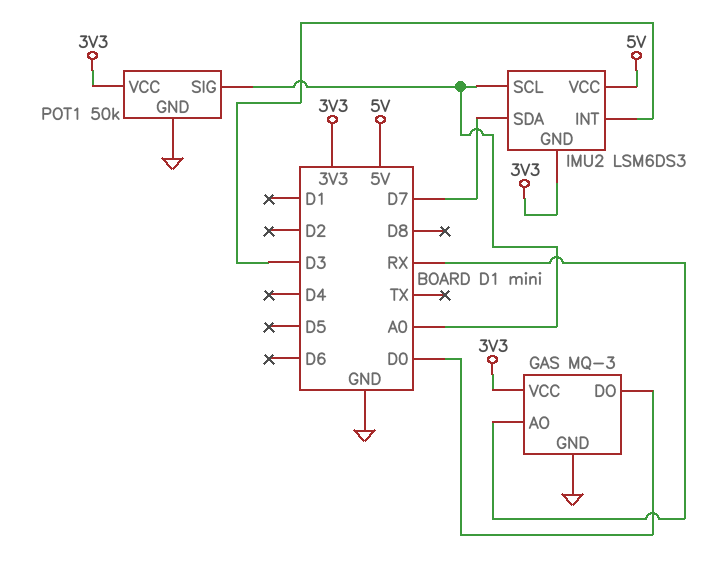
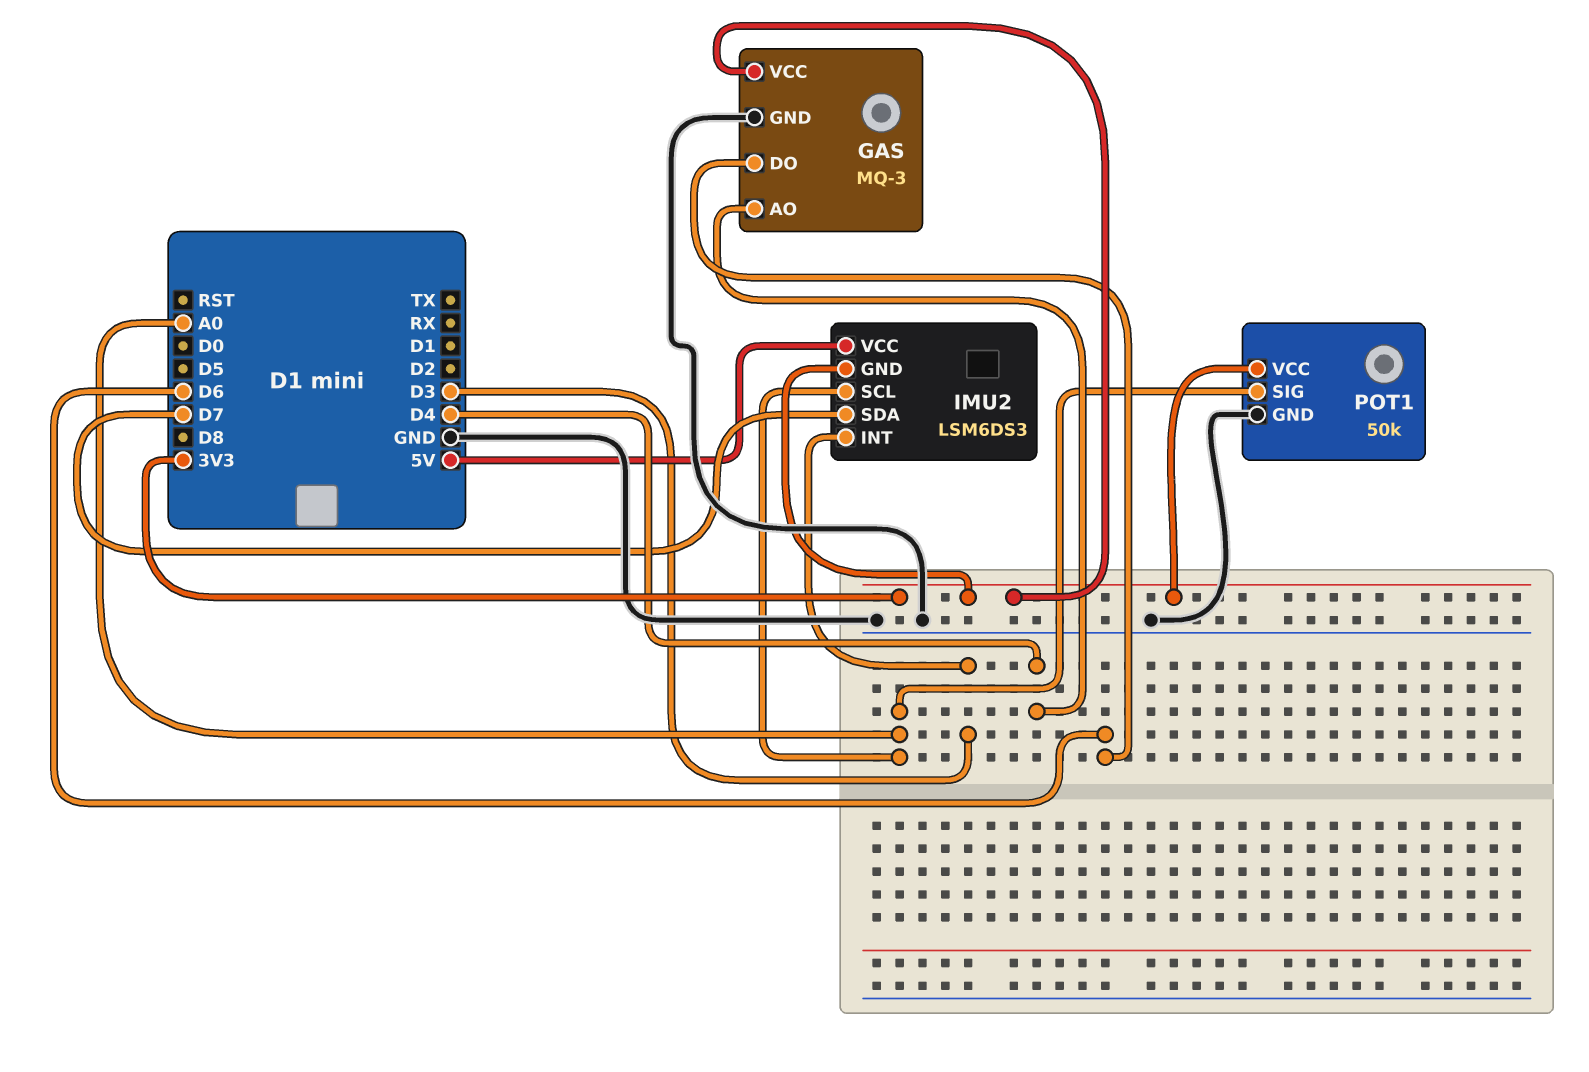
GAS pin AO: RX -> D4
GAS pin DO: D0 -> D6

